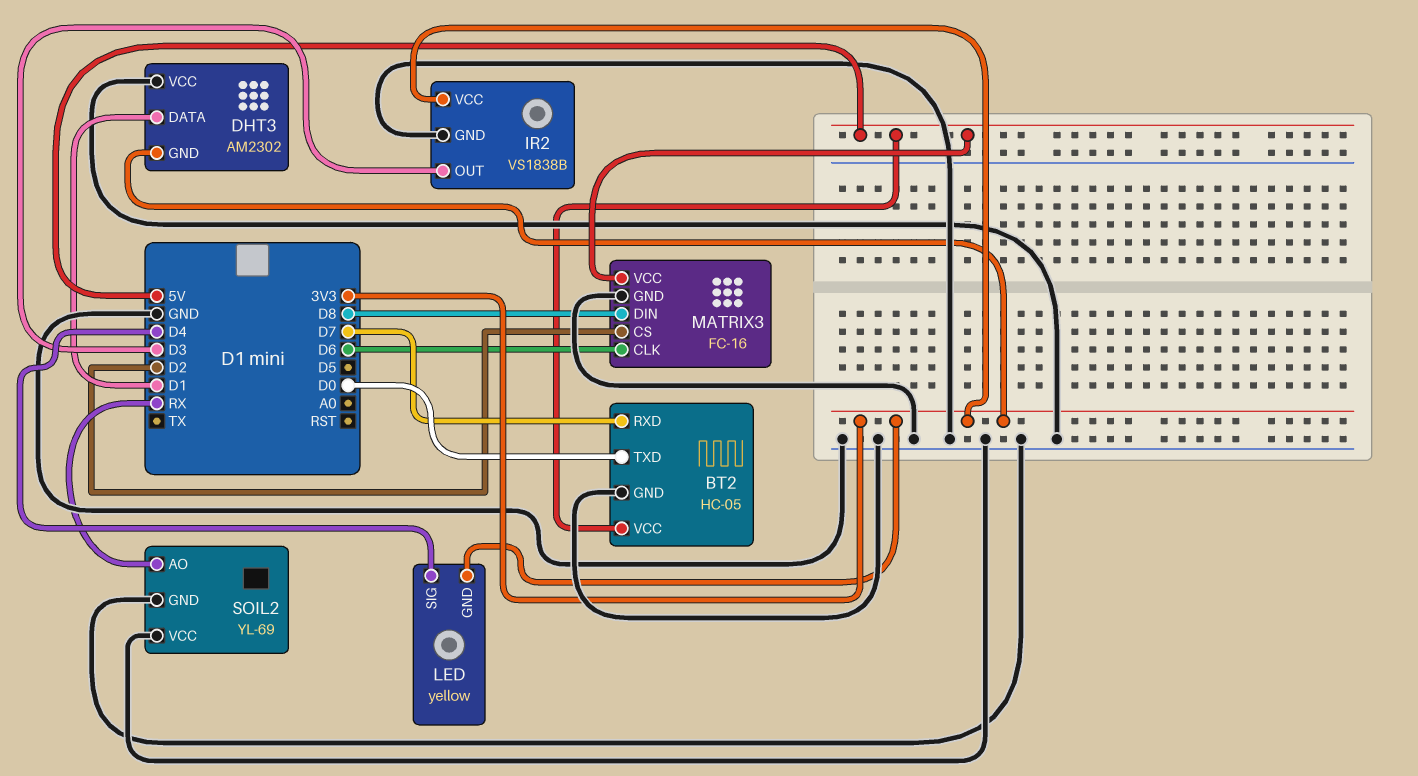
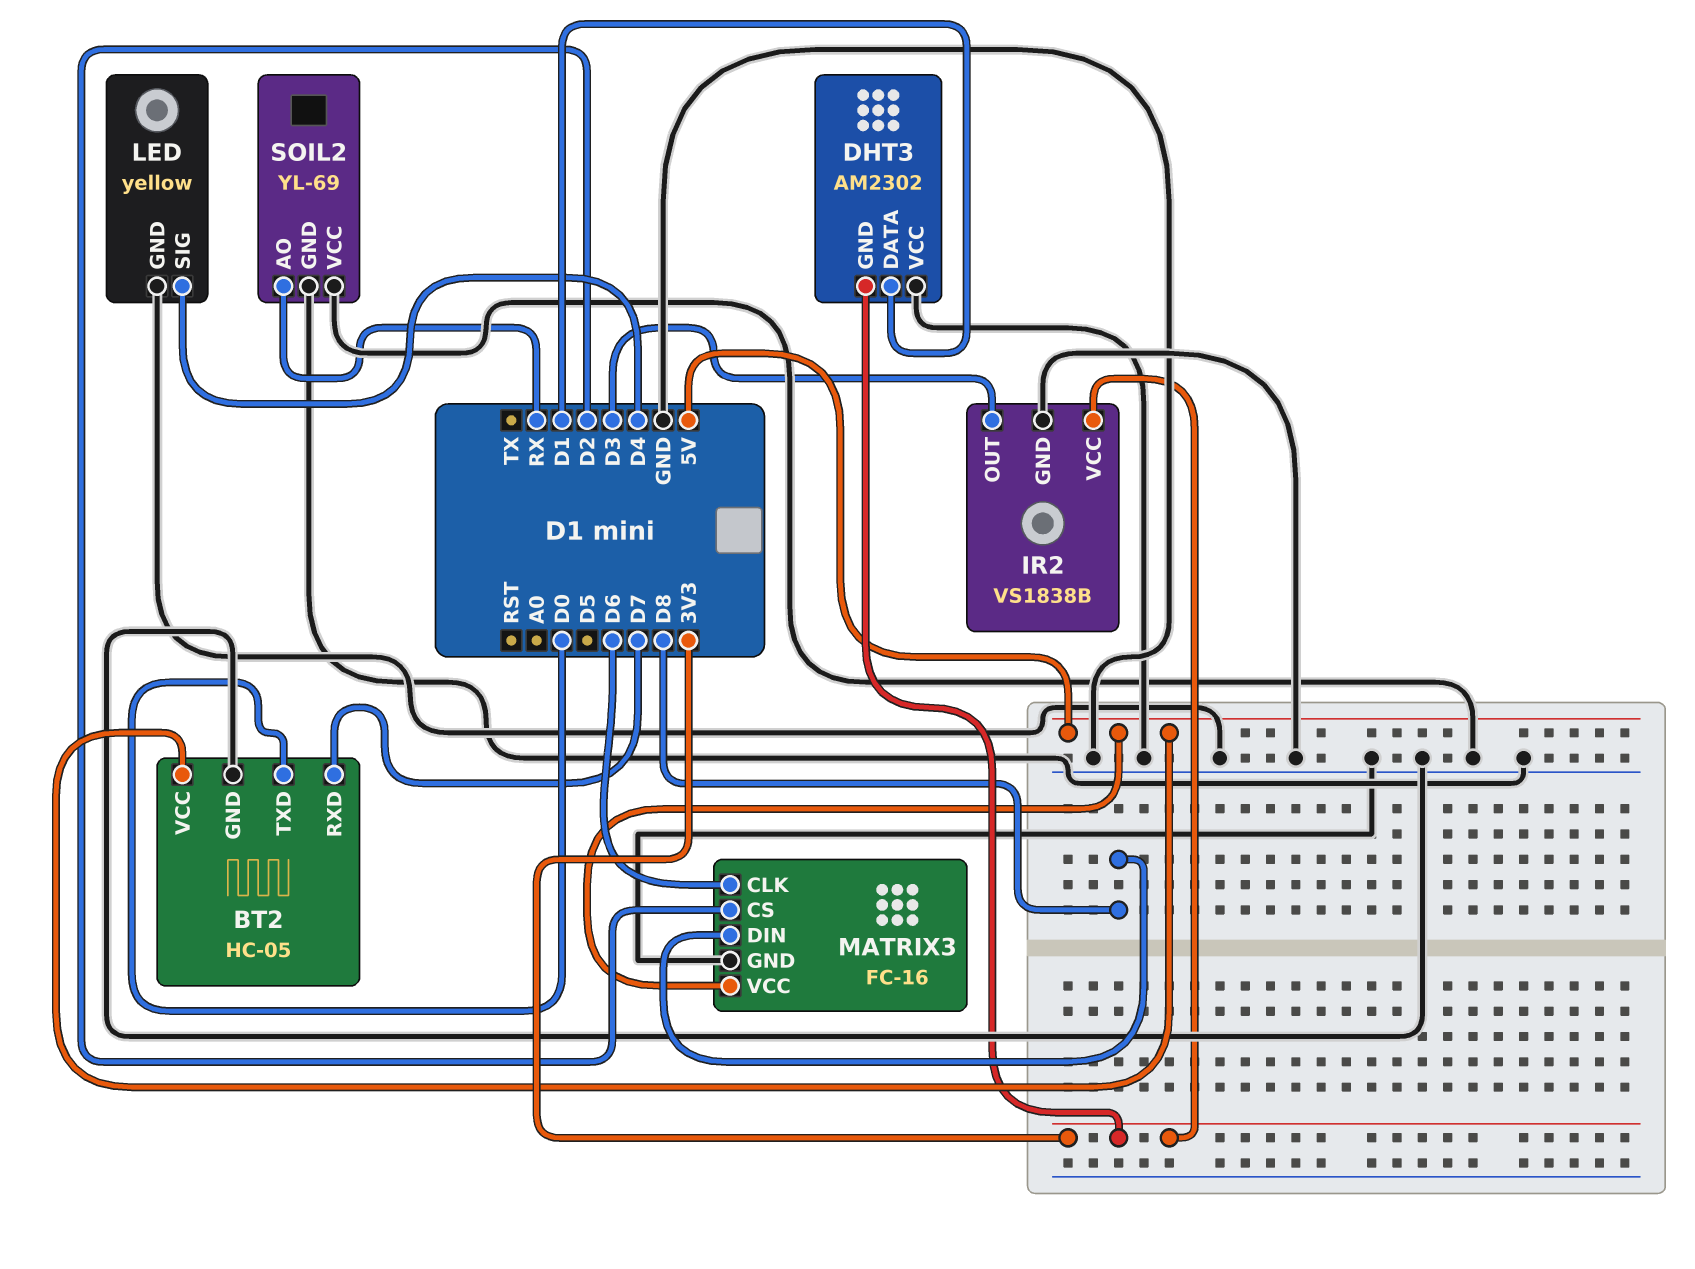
LED pin GND: 3V3 -> GND

